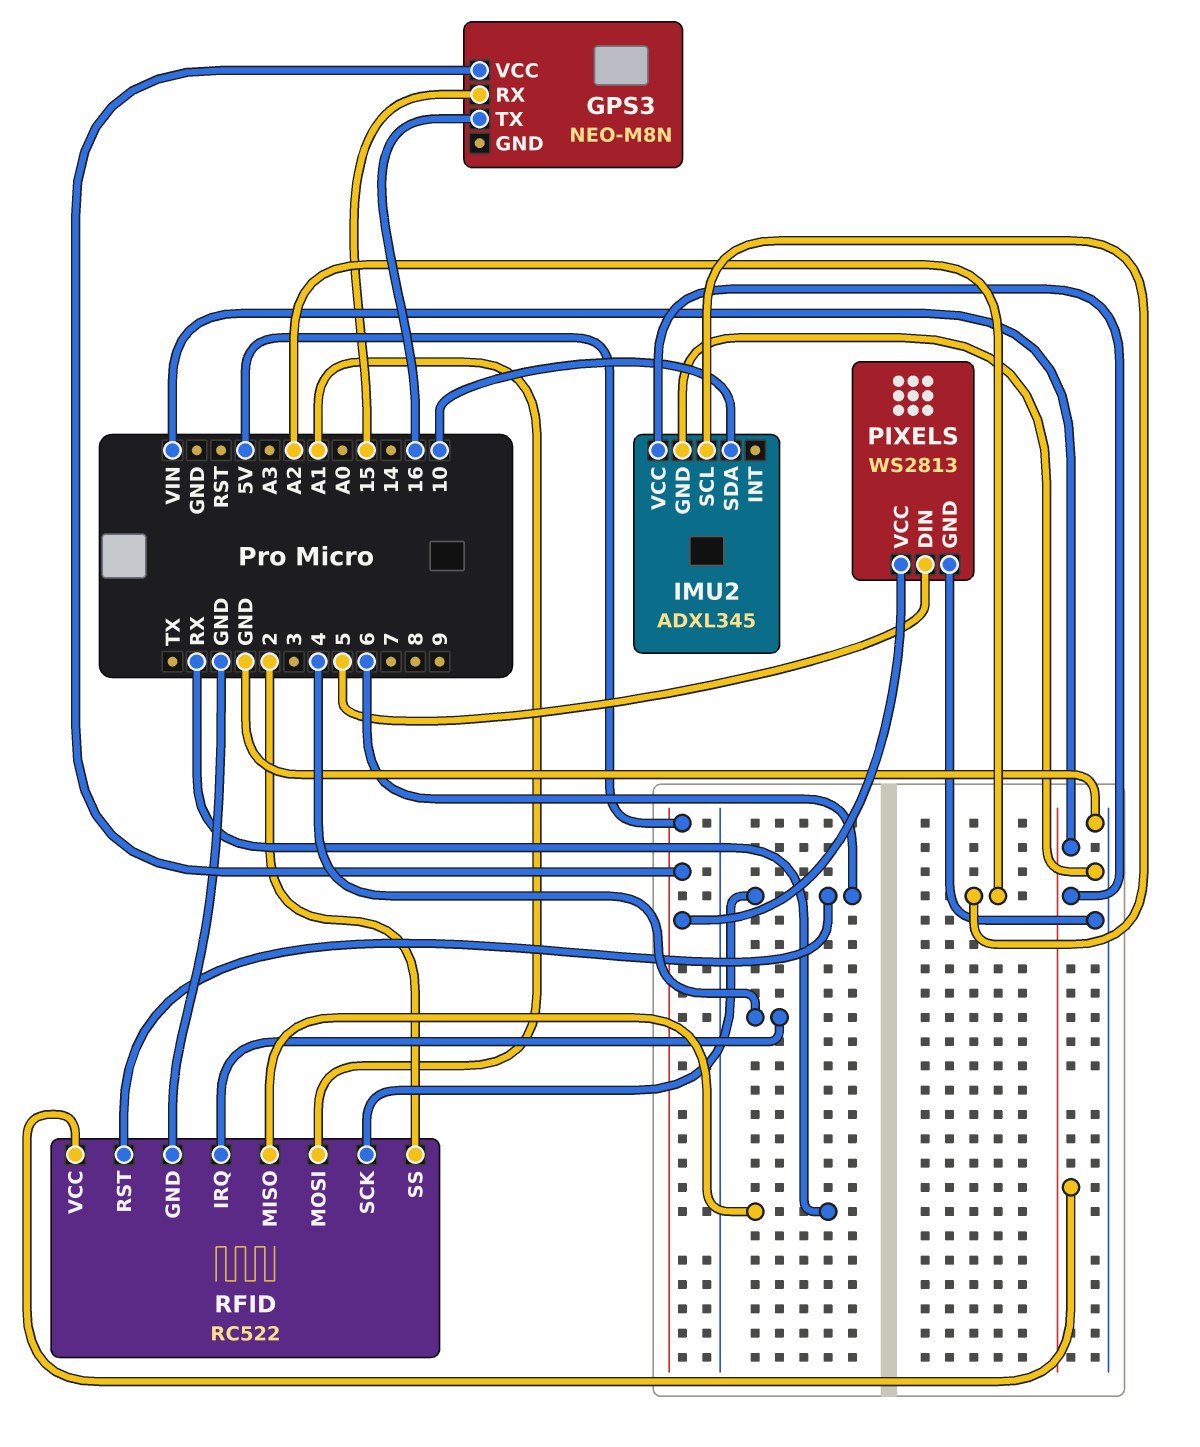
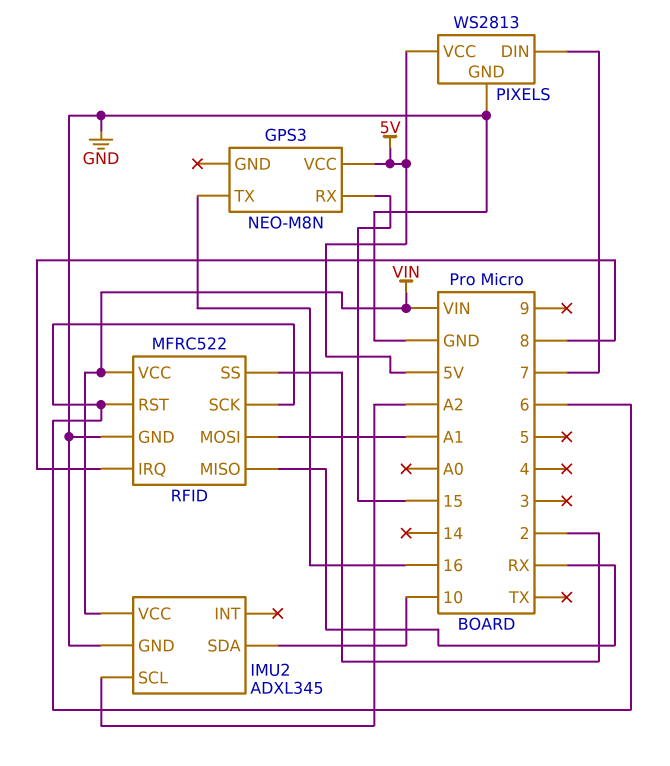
PIXELS pin DIN: 5 -> 7
RFID: RC522 -> MFRC522
RFID pin IRQ: 4 -> 8

